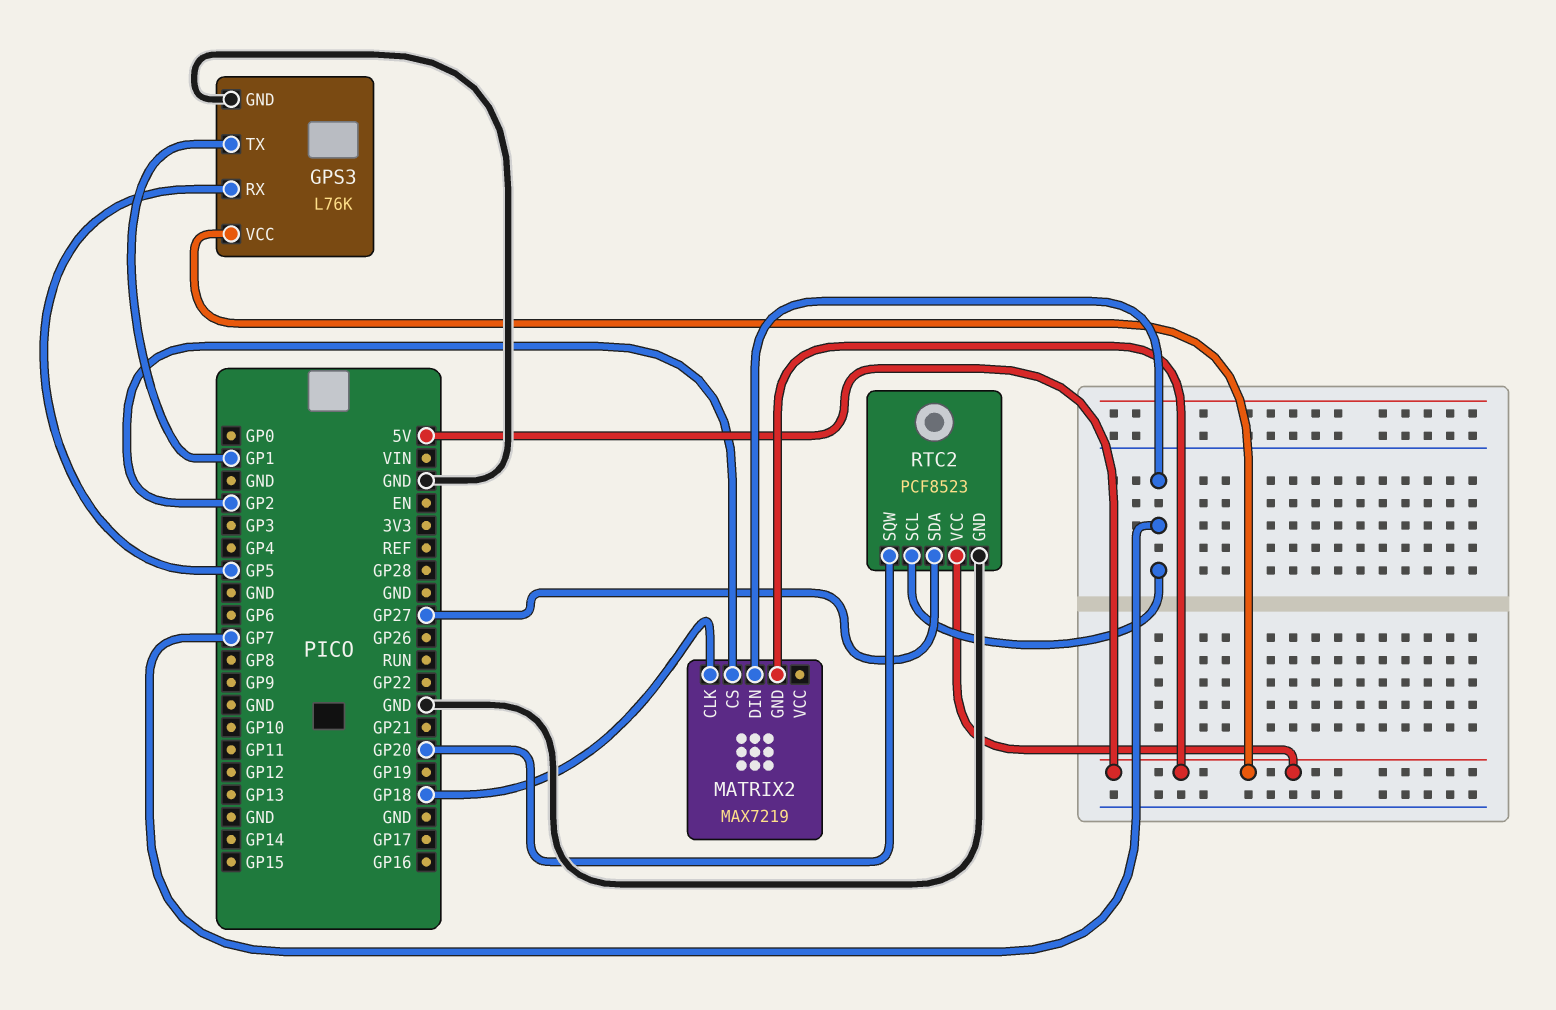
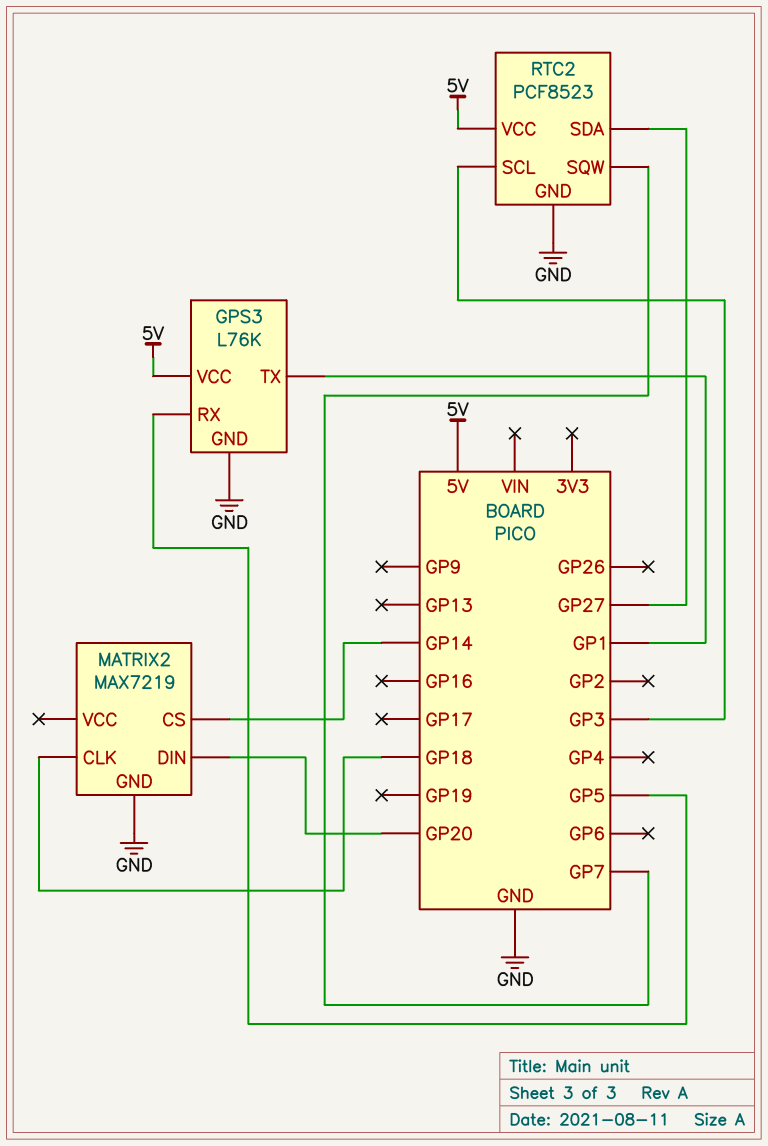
MATRIX2 pin CS: GP2 -> GP14
MATRIX2 pin DIN: GP7 -> GP20
MATRIX2 pin GND: 5V -> GND
RTC2 pin SCL: GP7 -> GP3
RTC2 pin SQW: GP20 -> GP7

